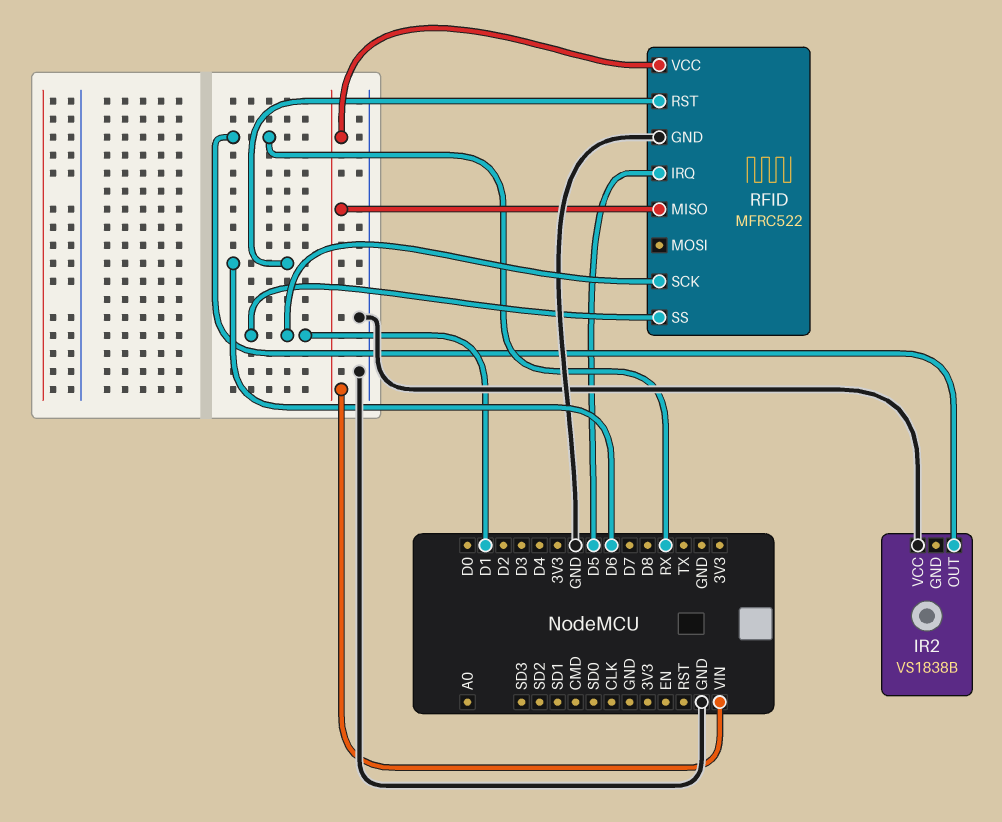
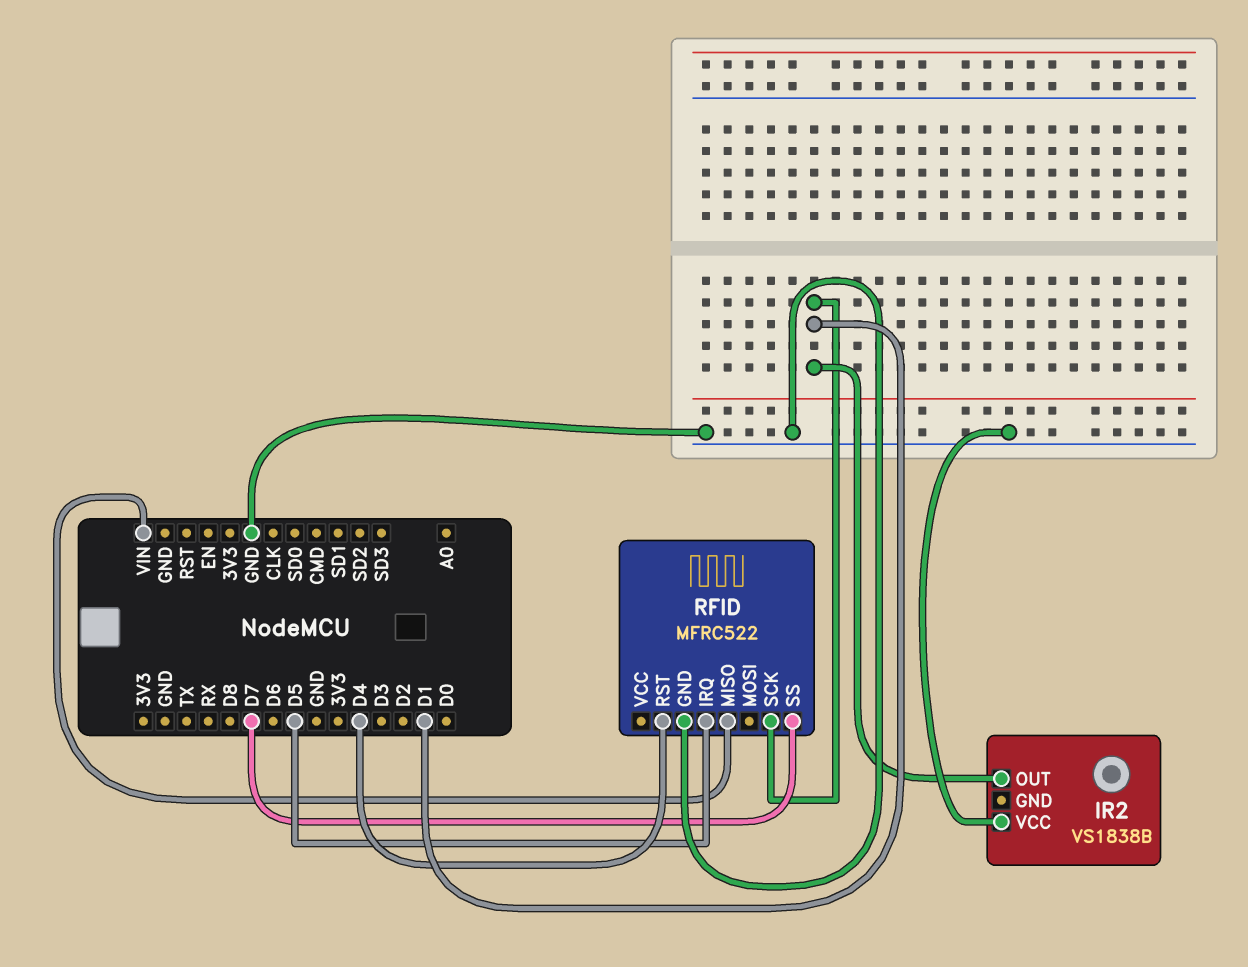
IR2 pin OUT: RX -> D1
RFID pin RST: D6 -> D4
RFID pin SS: D1 -> D7
RFID pin VCC: VIN -> none

